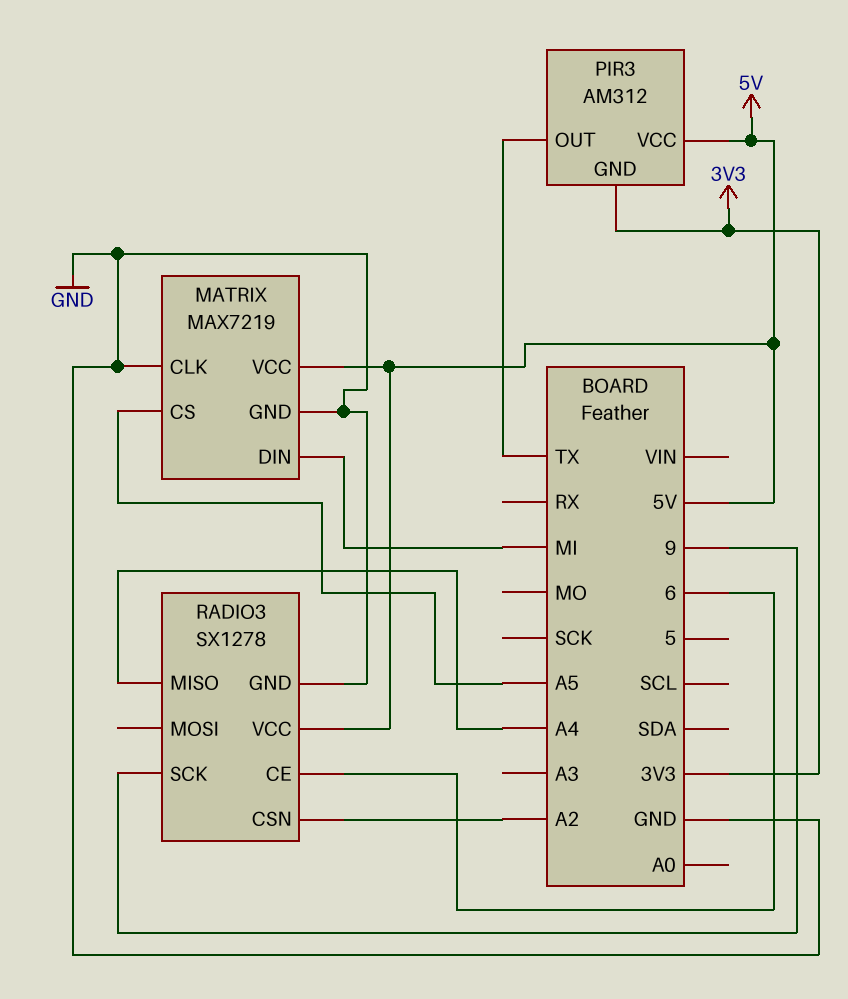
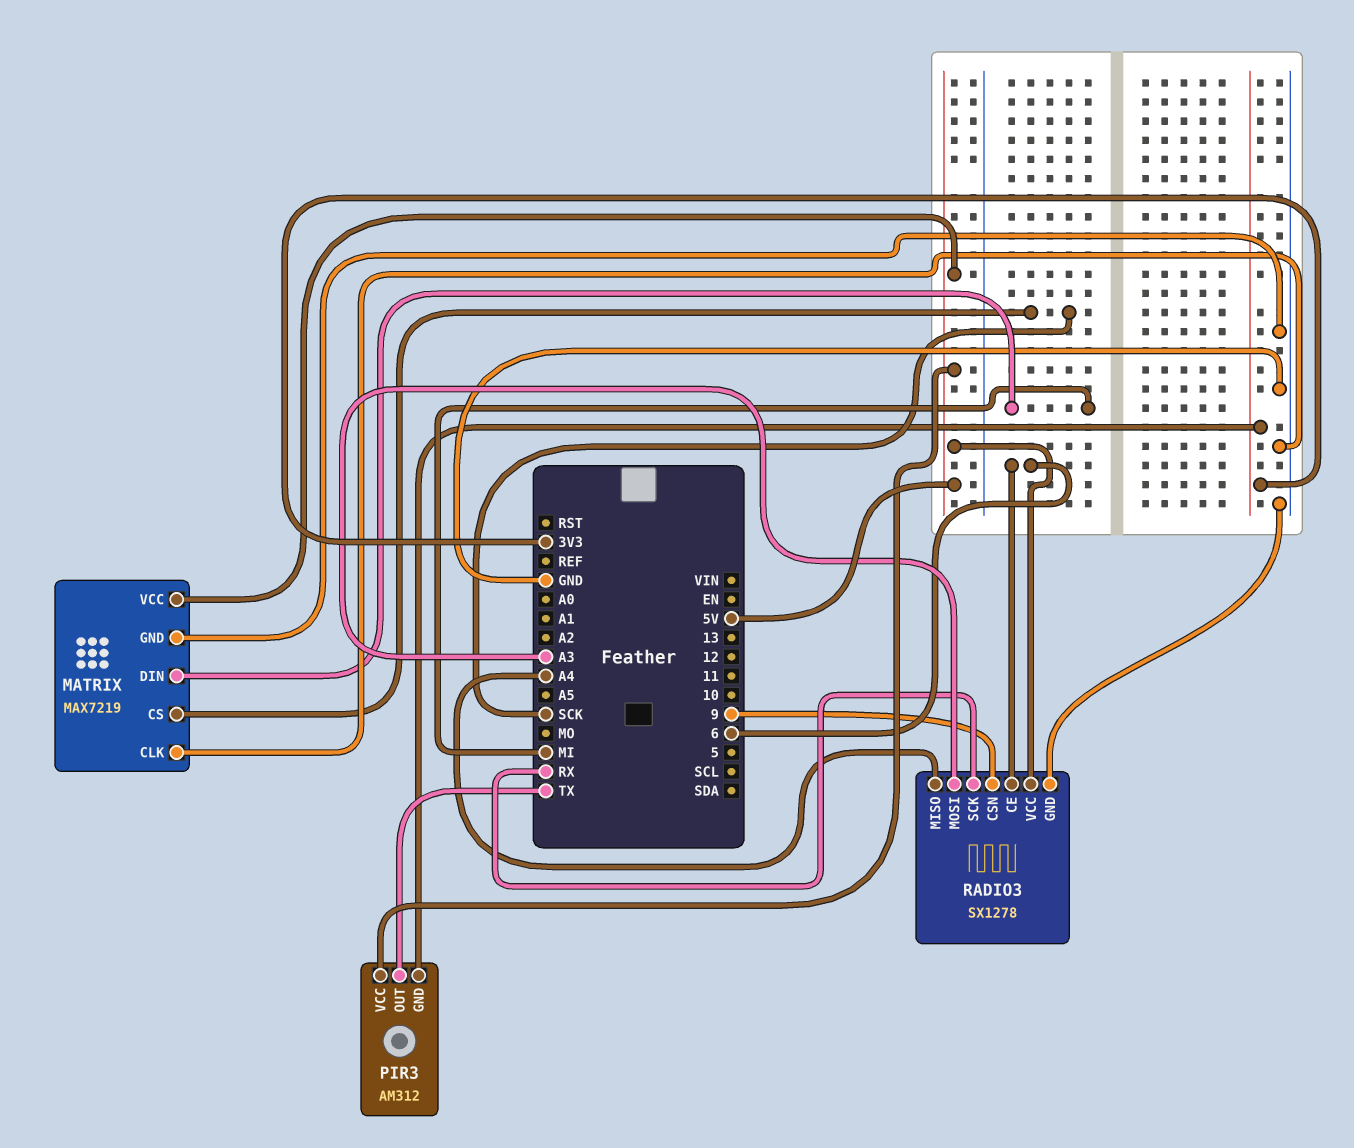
MATRIX pin CS: A5 -> SCK
RADIO3 pin CSN: A2 -> 9
RADIO3 pin MOSI: none -> A3
RADIO3 pin SCK: 9 -> RX

